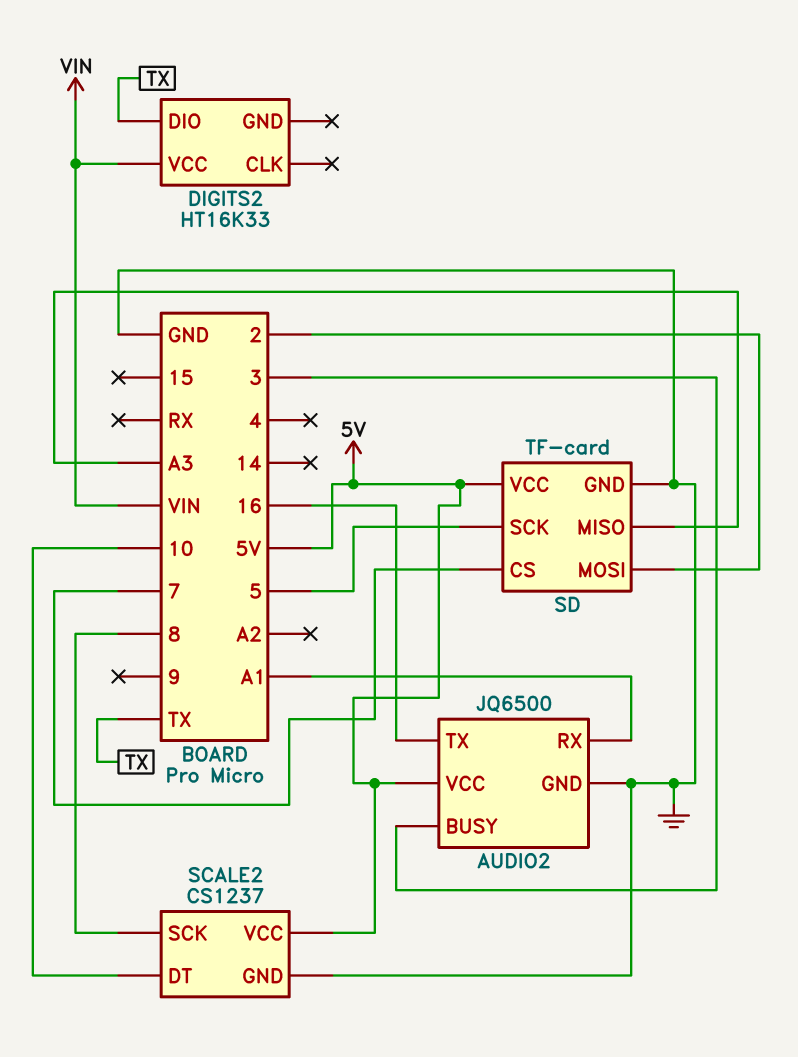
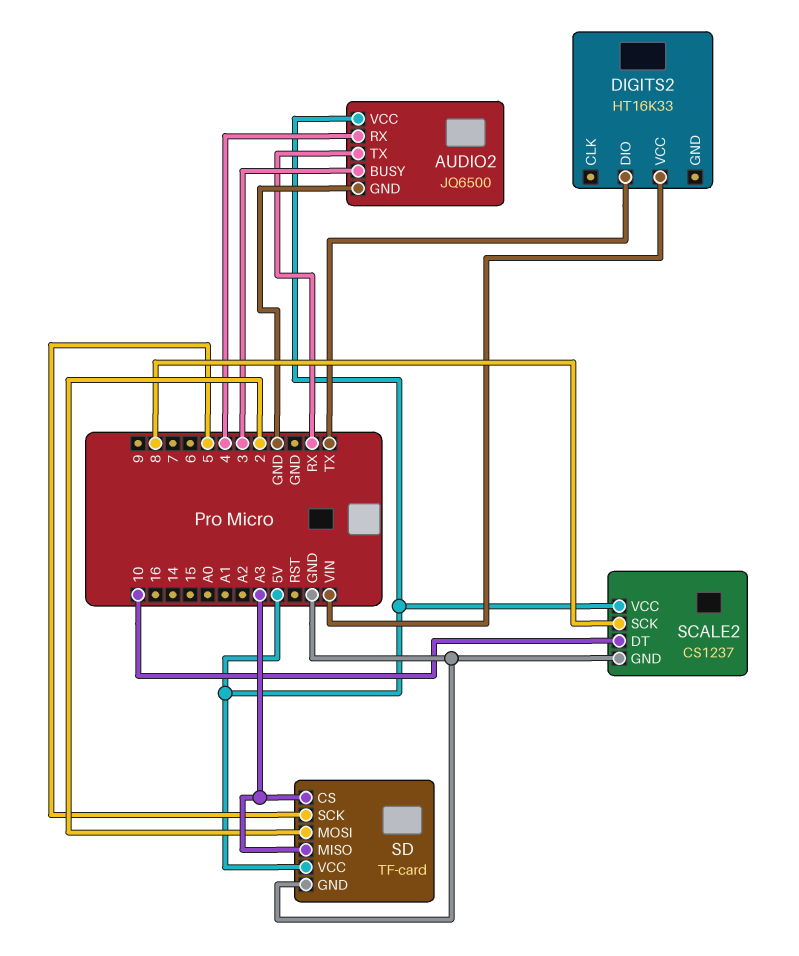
AUDIO2 pin RX: A1 -> 4
AUDIO2 pin TX: 16 -> RX
SD pin CS: 7 -> A3

